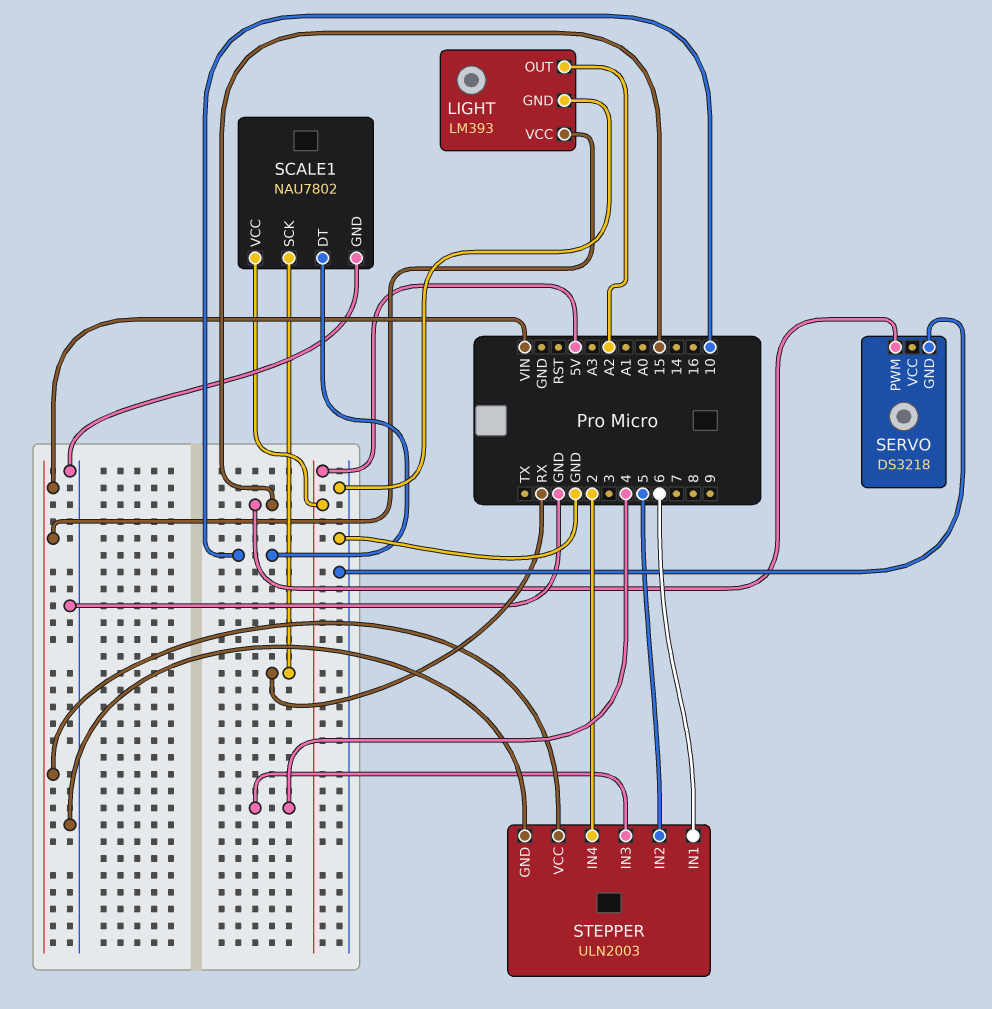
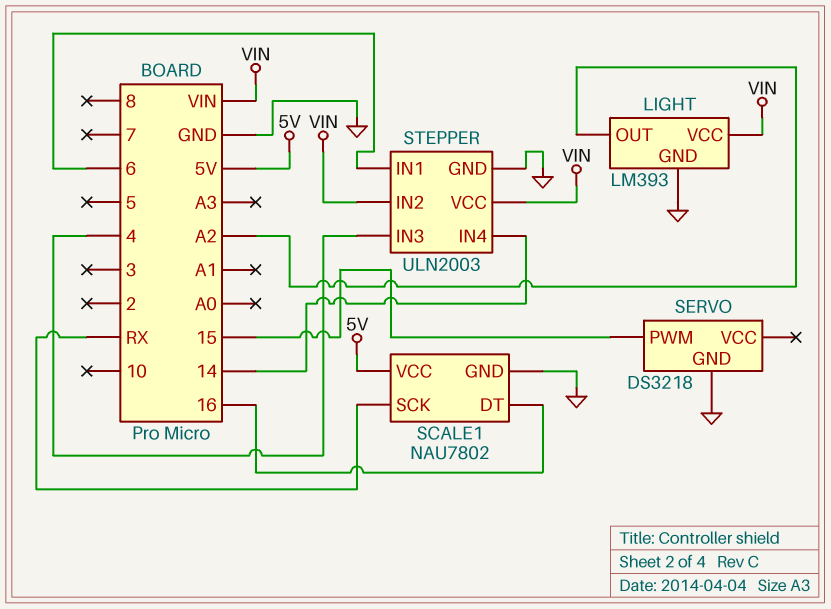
SCALE1 pin DT: 10 -> 16
STEPPER pin IN2: 5 -> VIN
STEPPER pin IN4: 2 -> 14

